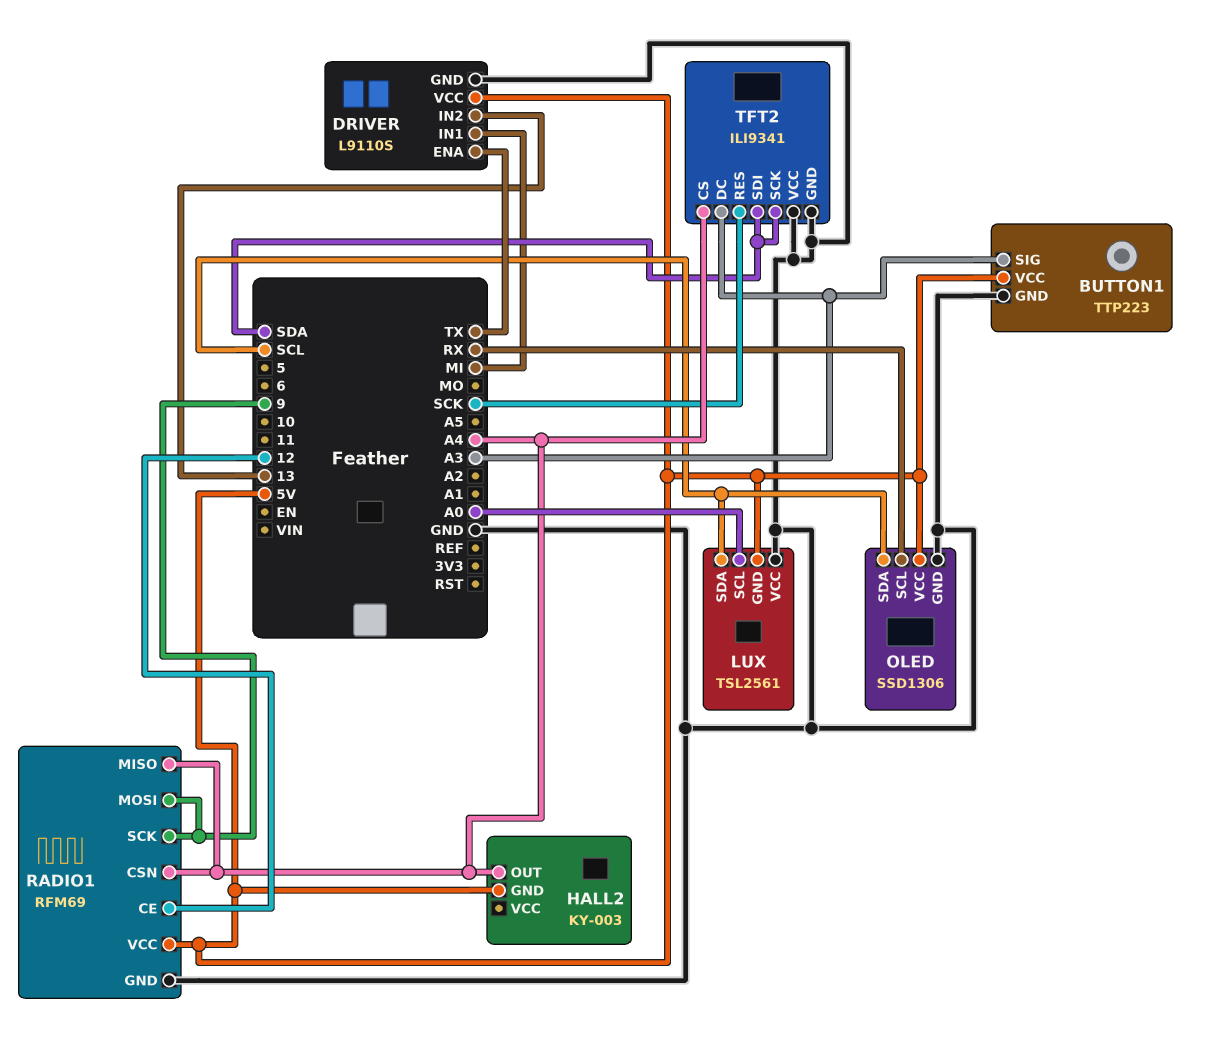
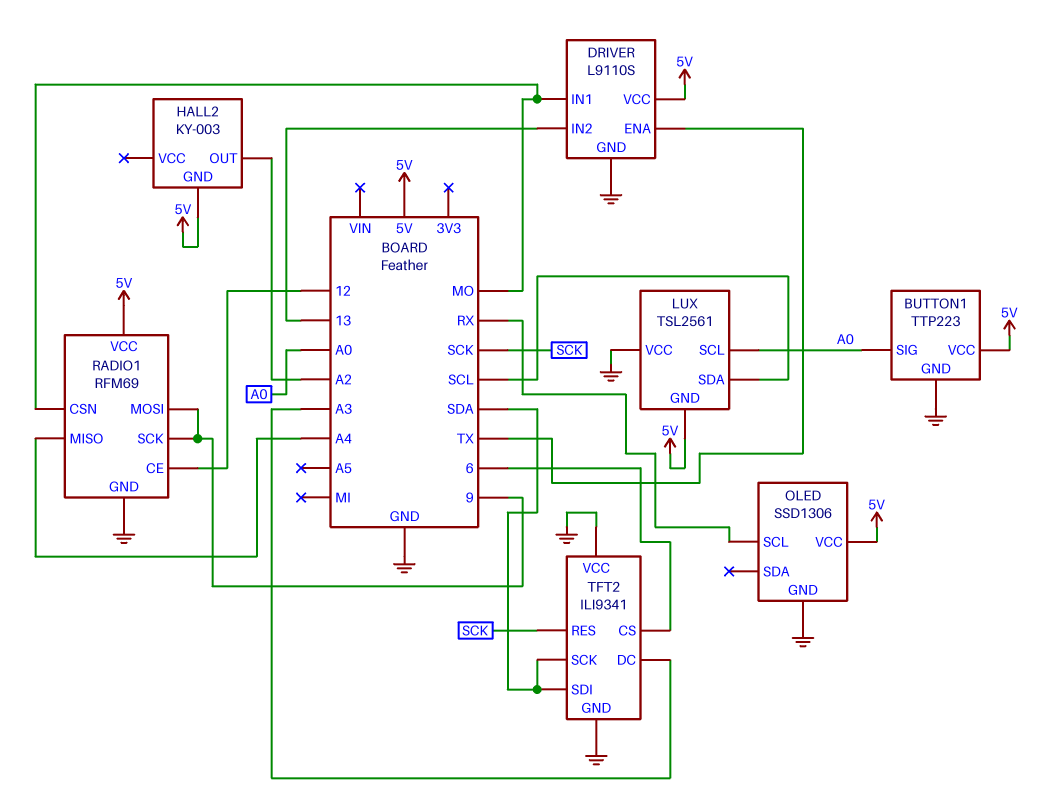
BUTTON1 pin SIG: A3 -> A0
DRIVER pin IN1: MI -> MO
HALL2 pin OUT: A4 -> A2
OLED pin SDA: SCL -> none
RADIO1 pin CSN: A4 -> MO
TFT2 pin CS: A4 -> 6

